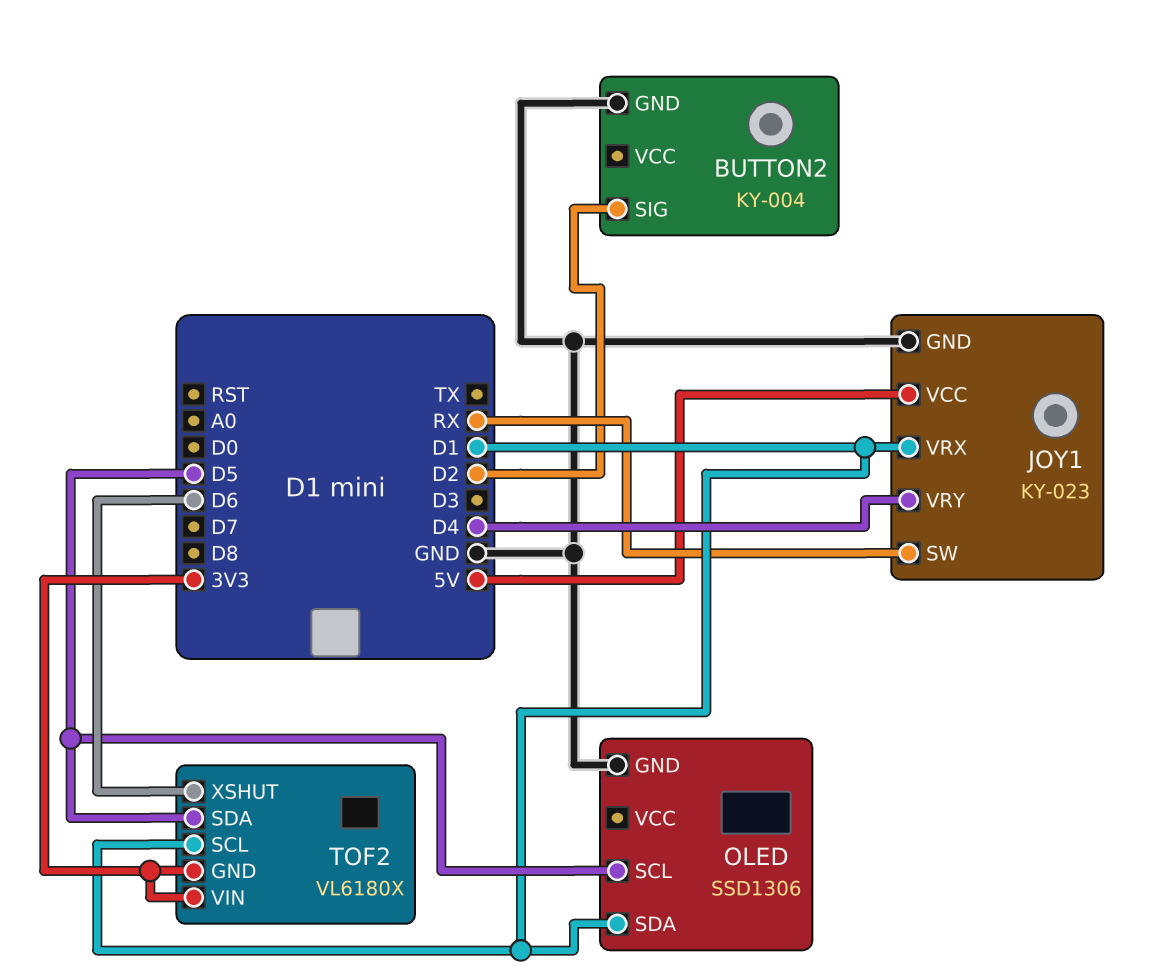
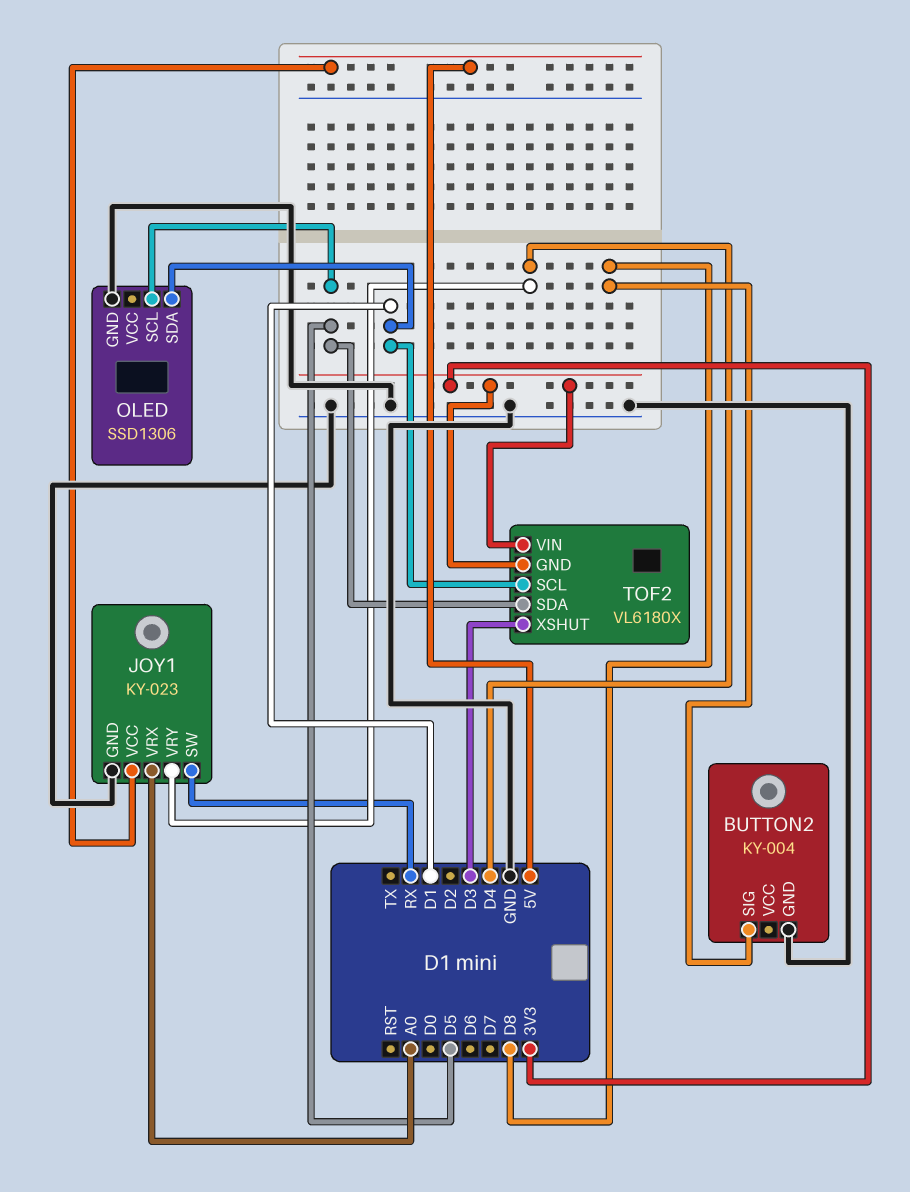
BUTTON2 pin SIG: D2 -> D8
JOY1 pin VRX: D1 -> A0
TOF2 pin XSHUT: D6 -> D3

